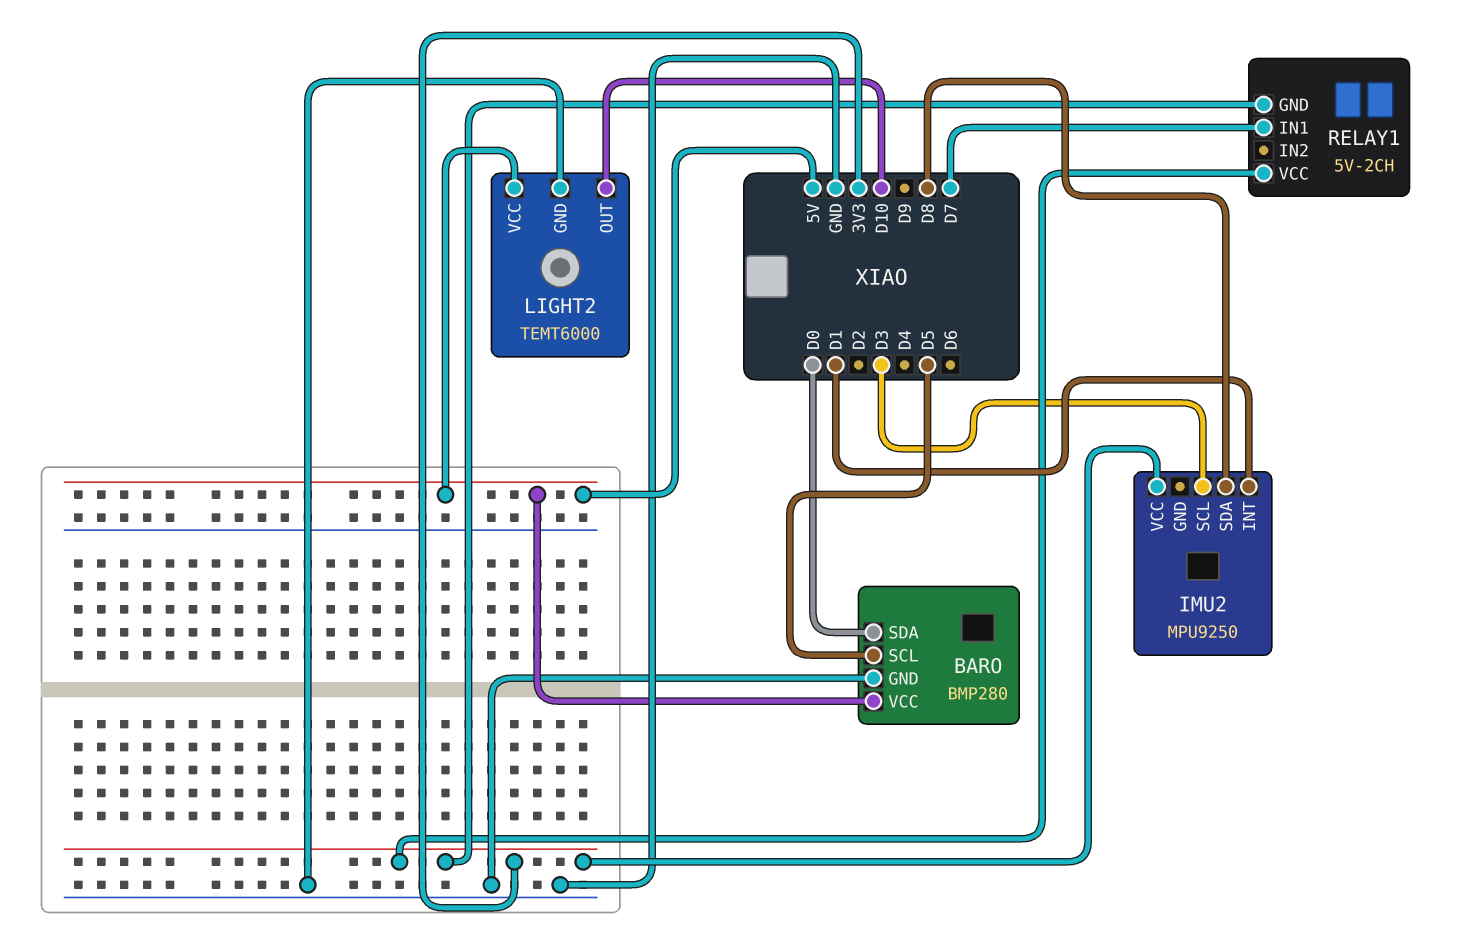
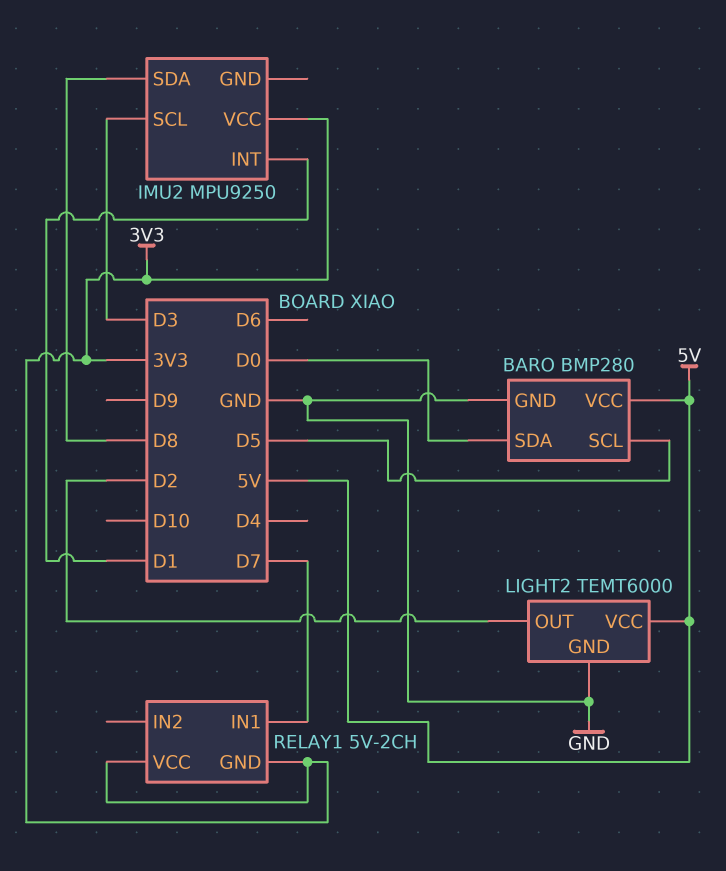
LIGHT2 pin OUT: D10 -> D2

